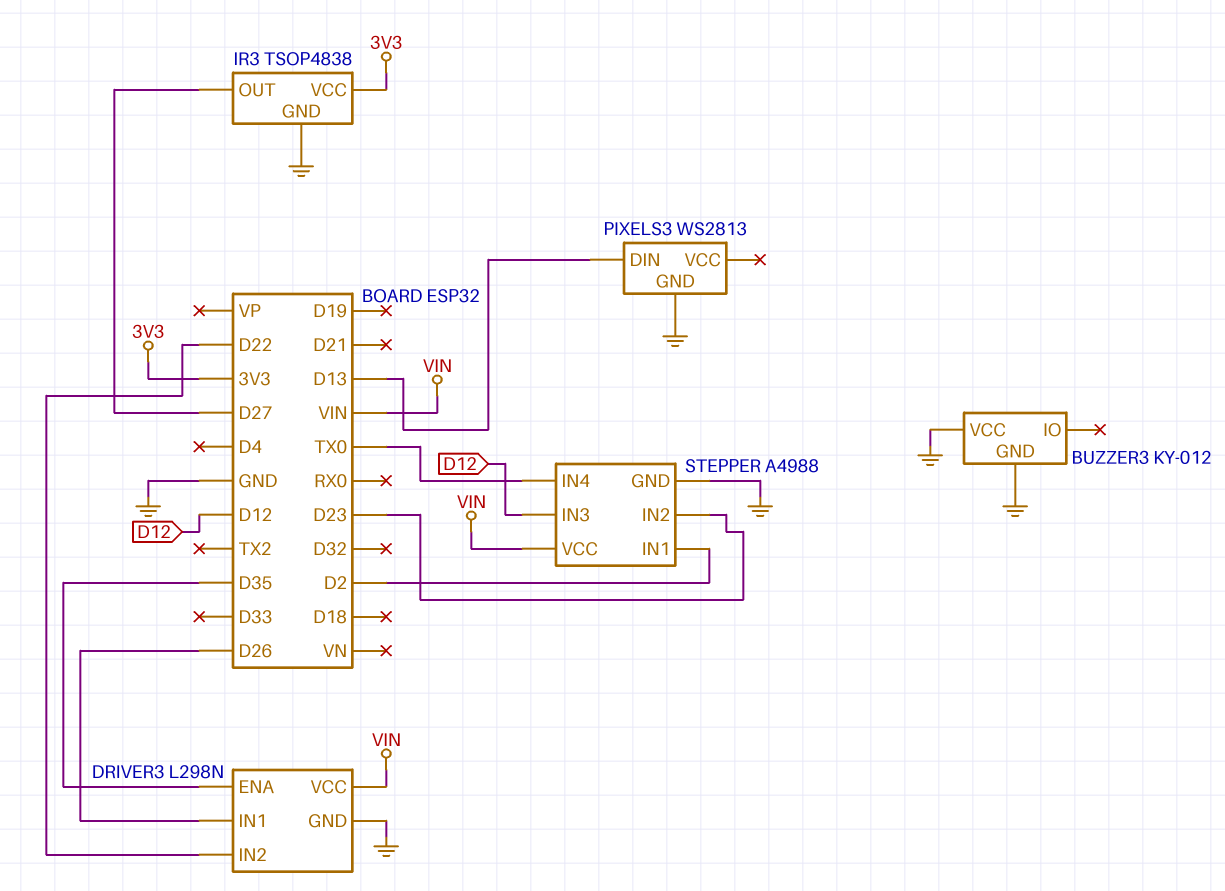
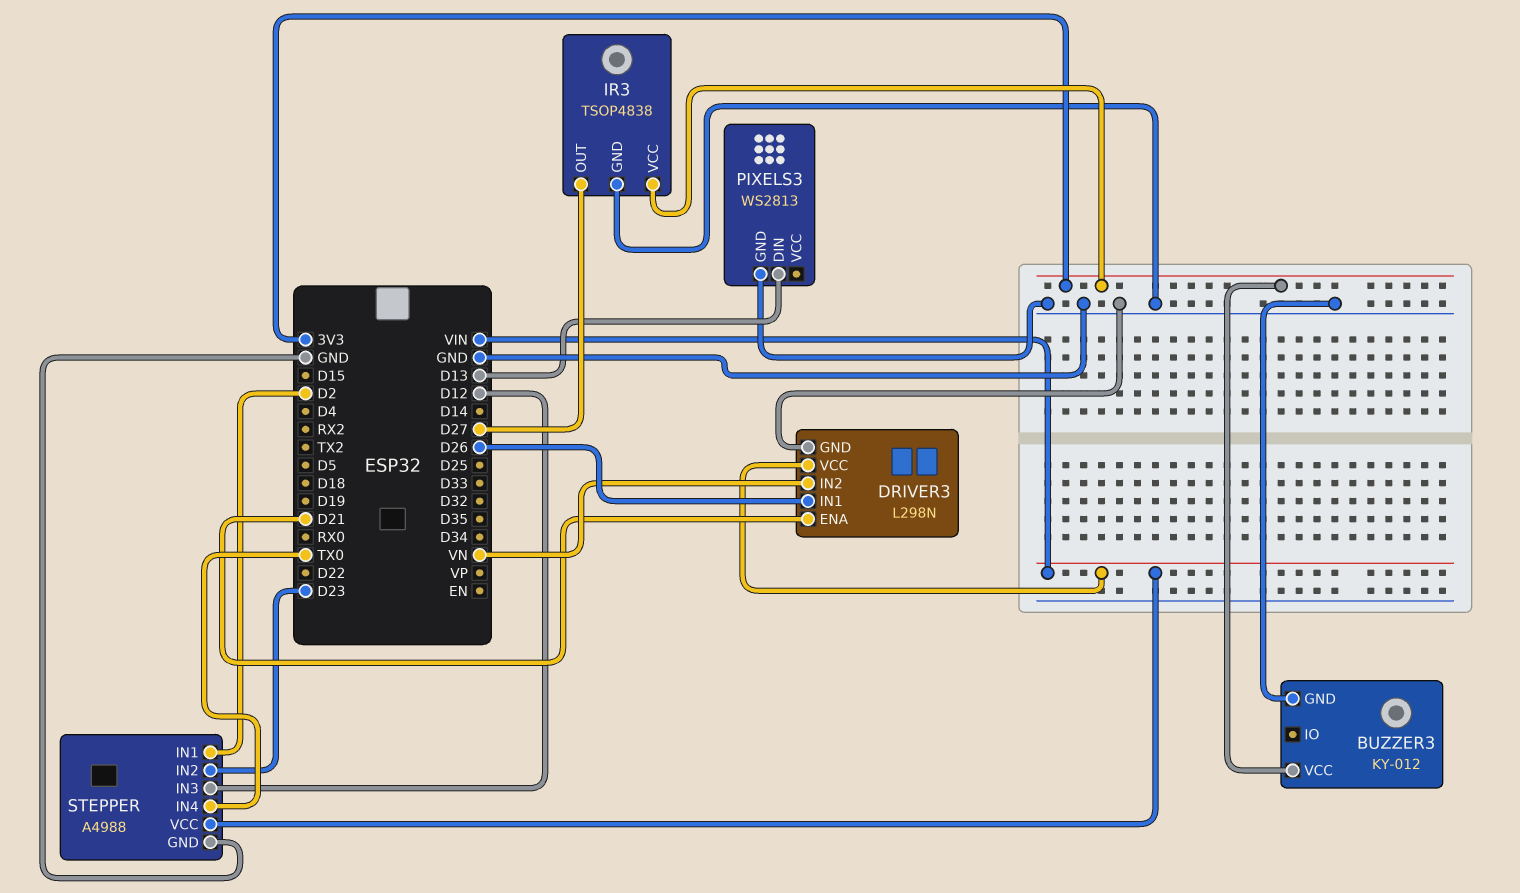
BUZZER3 pin VCC: GND -> 3V3
DRIVER3 pin ENA: D35 -> D21
DRIVER3 pin IN2: D22 -> VN

